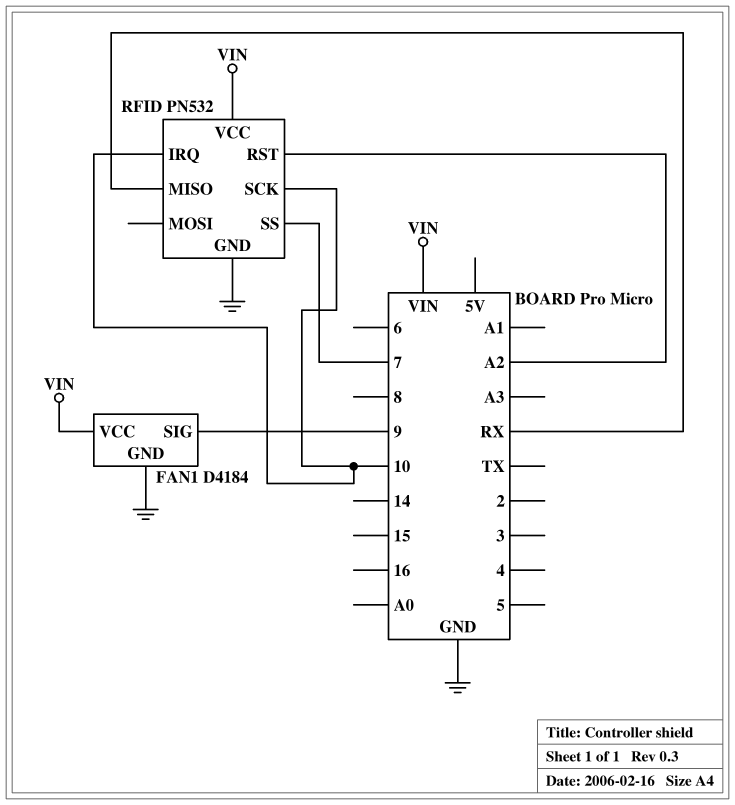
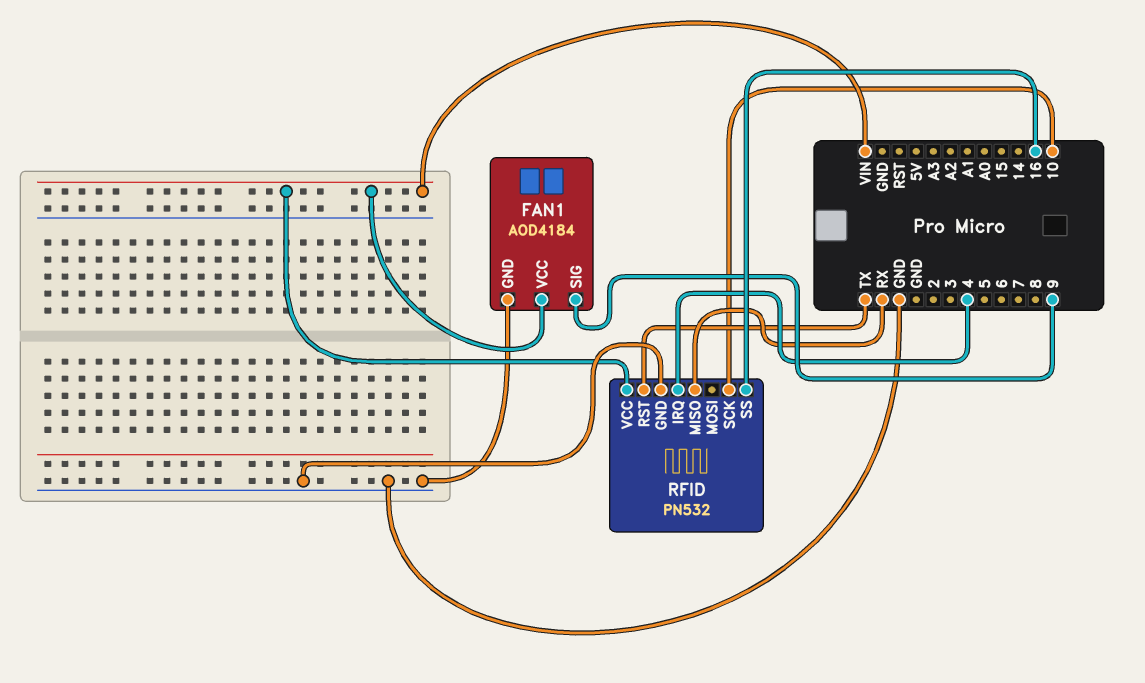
FAN1: D4184 -> AOD4184
RFID pin IRQ: 10 -> 4
RFID pin RST: A2 -> TX
RFID pin SS: 7 -> 16

